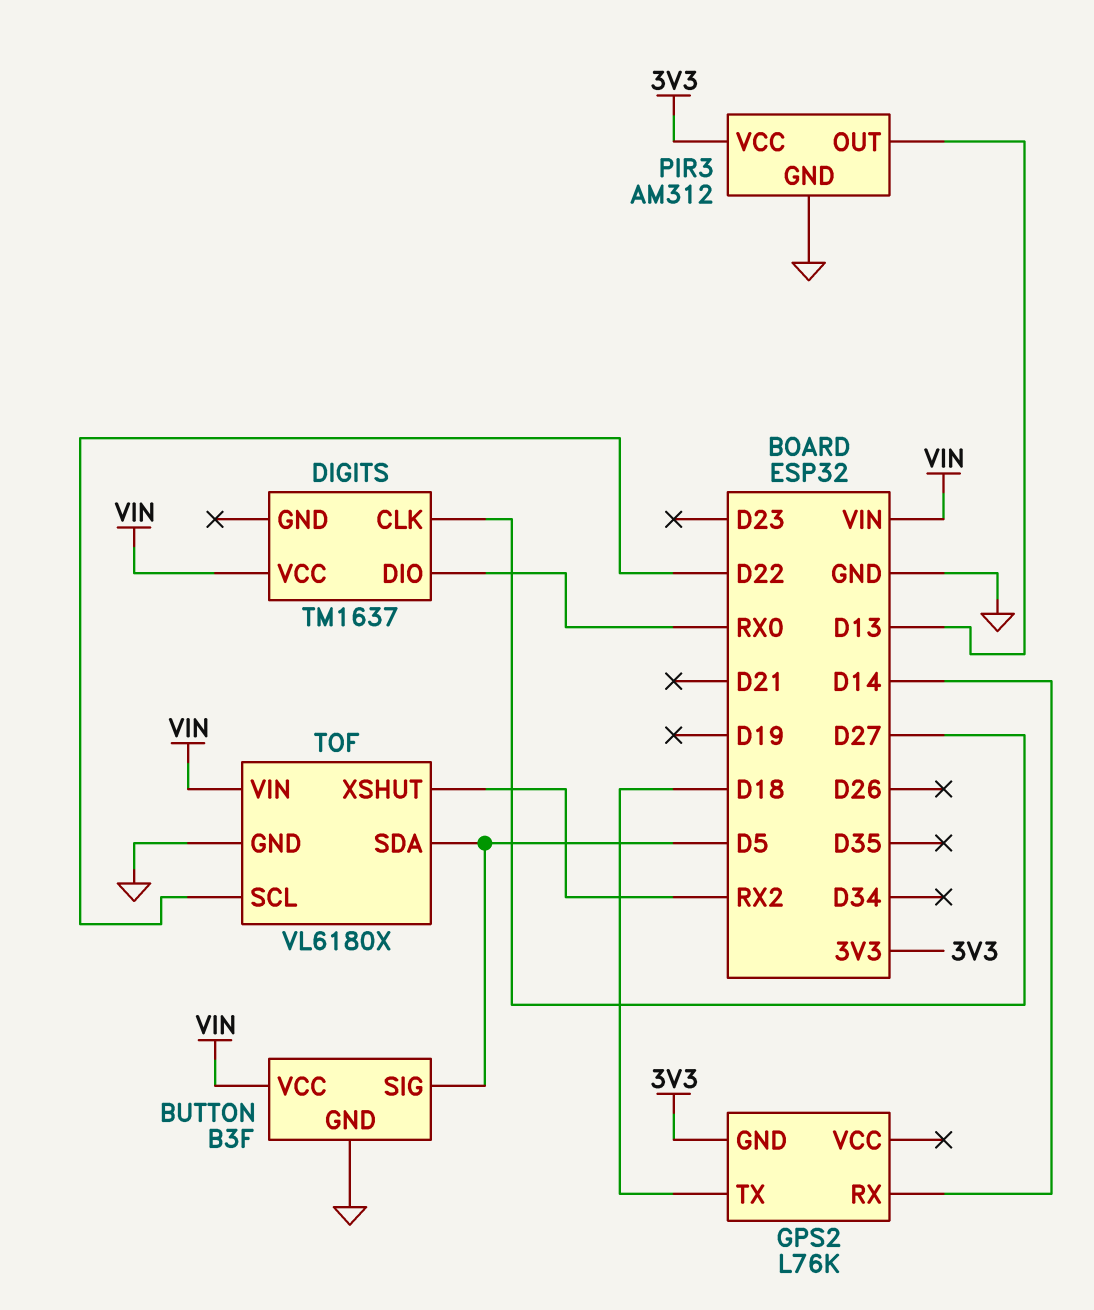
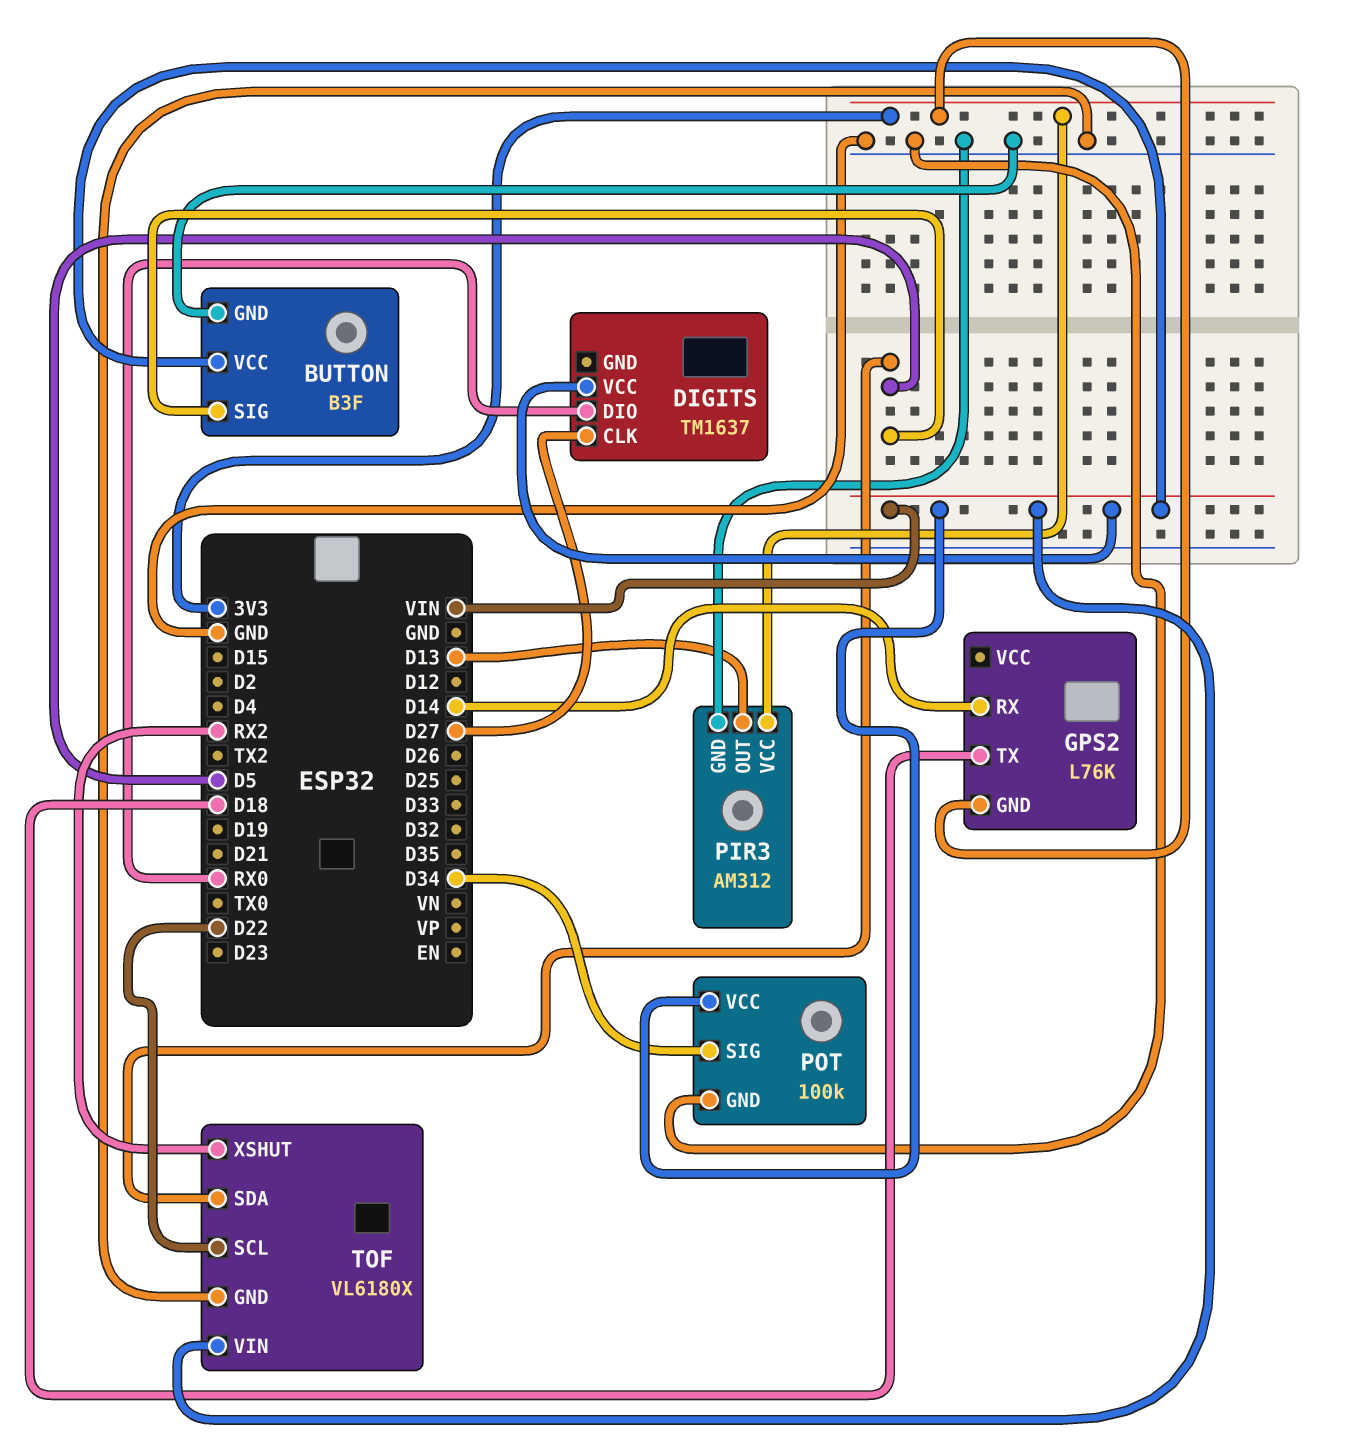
POT: none -> 100k
POT pin GND: none -> GND
POT pin SIG: none -> D34
POT pin VCC: none -> VIN

